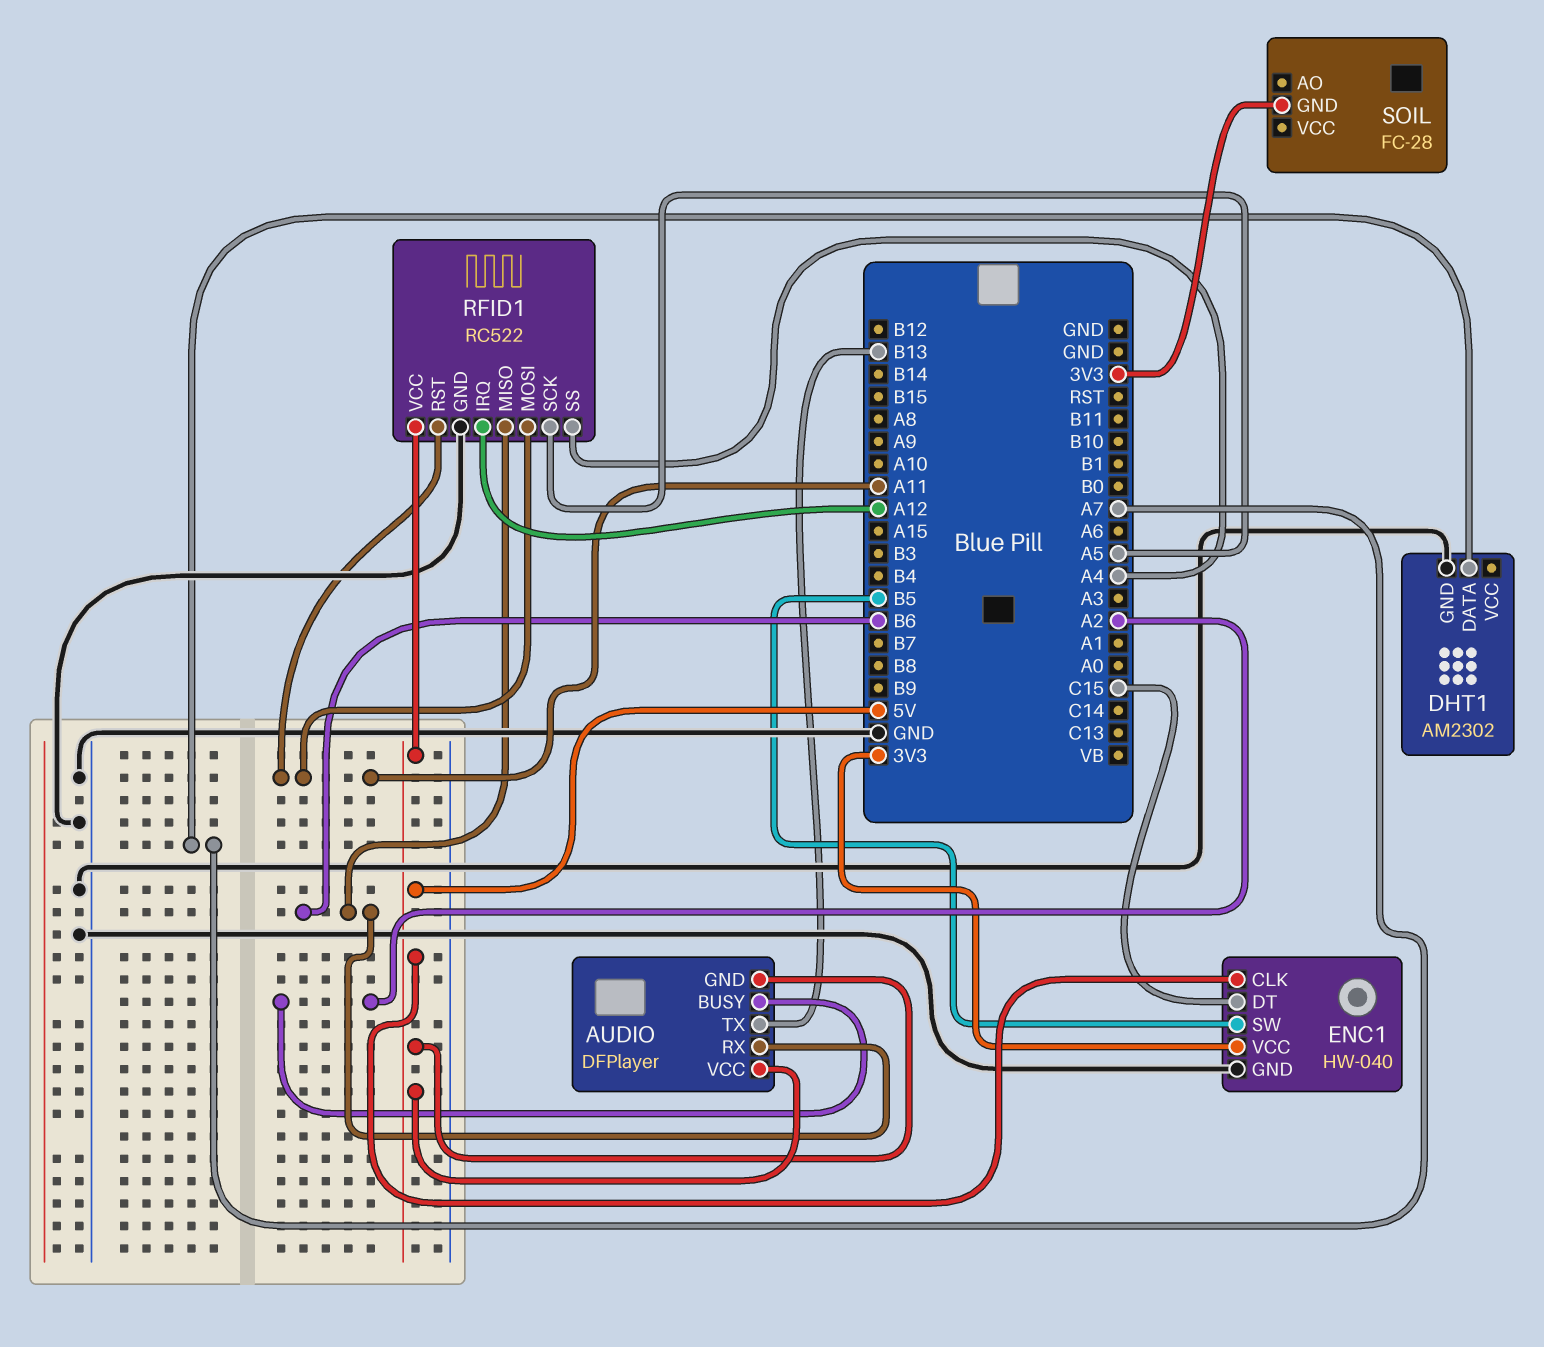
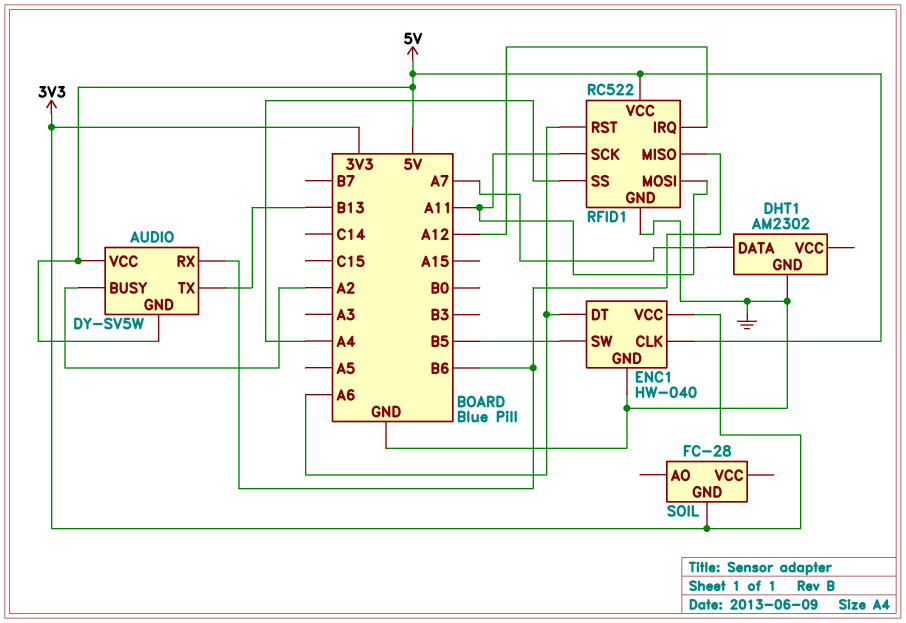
AUDIO: DFPlayer -> DY-SV5W
ENC1 pin DT: C15 -> A6
RFID1 pin RST: A11 -> A6
RFID1 pin SCK: A5 -> A11

